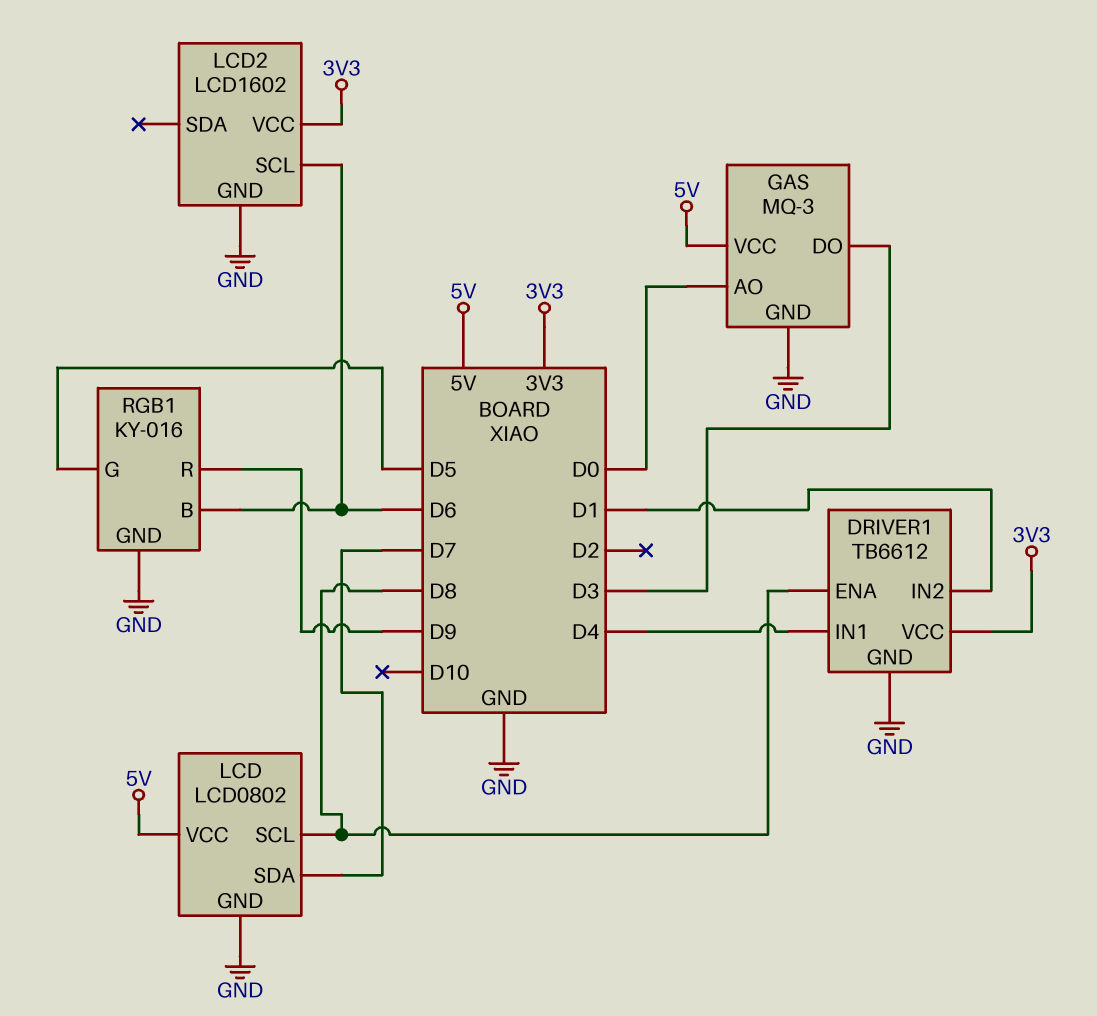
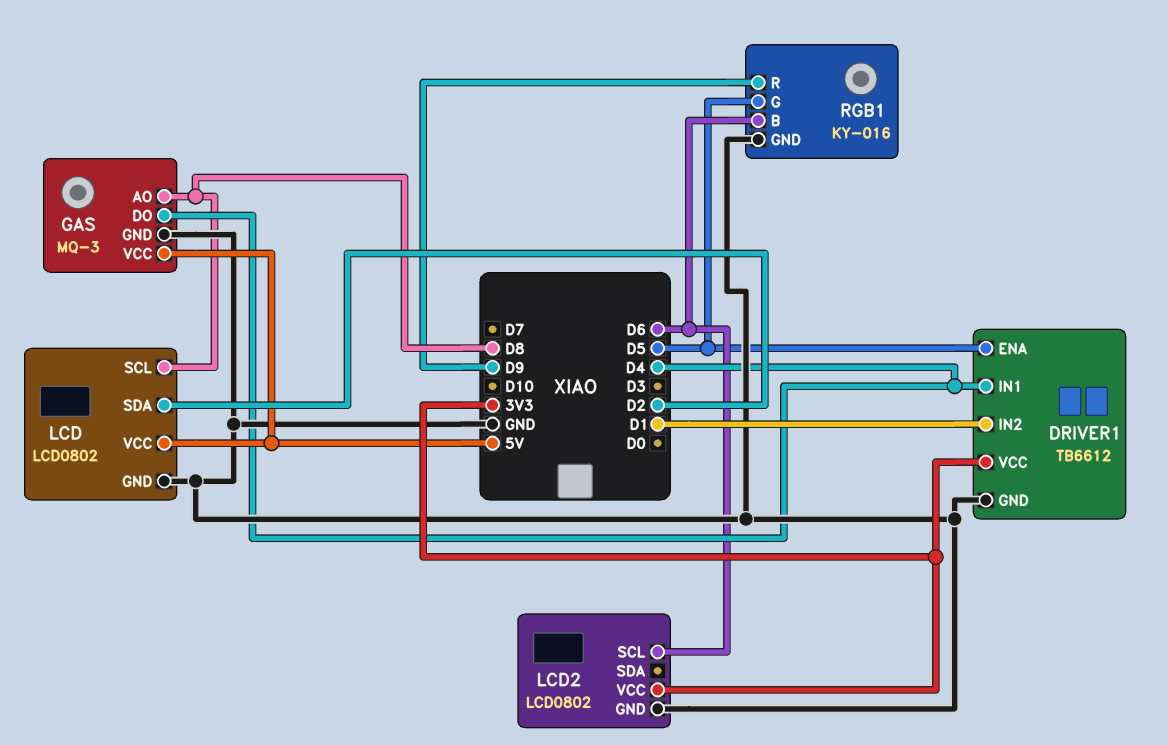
DRIVER1 pin ENA: D8 -> D5
GAS pin AO: D0 -> D8
GAS pin DO: D3 -> D4
LCD pin SDA: D7 -> D2
LCD2: LCD1602 -> LCD0802

